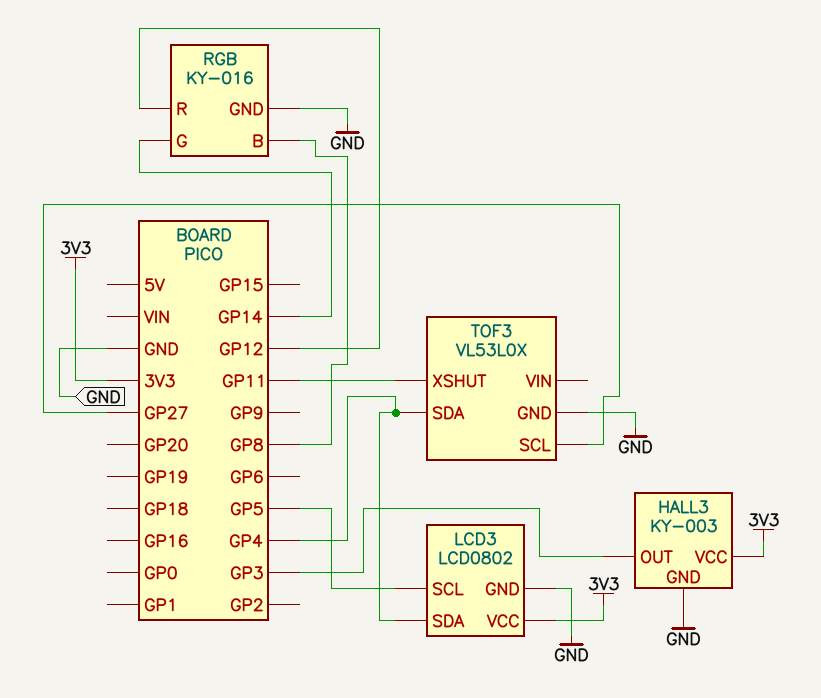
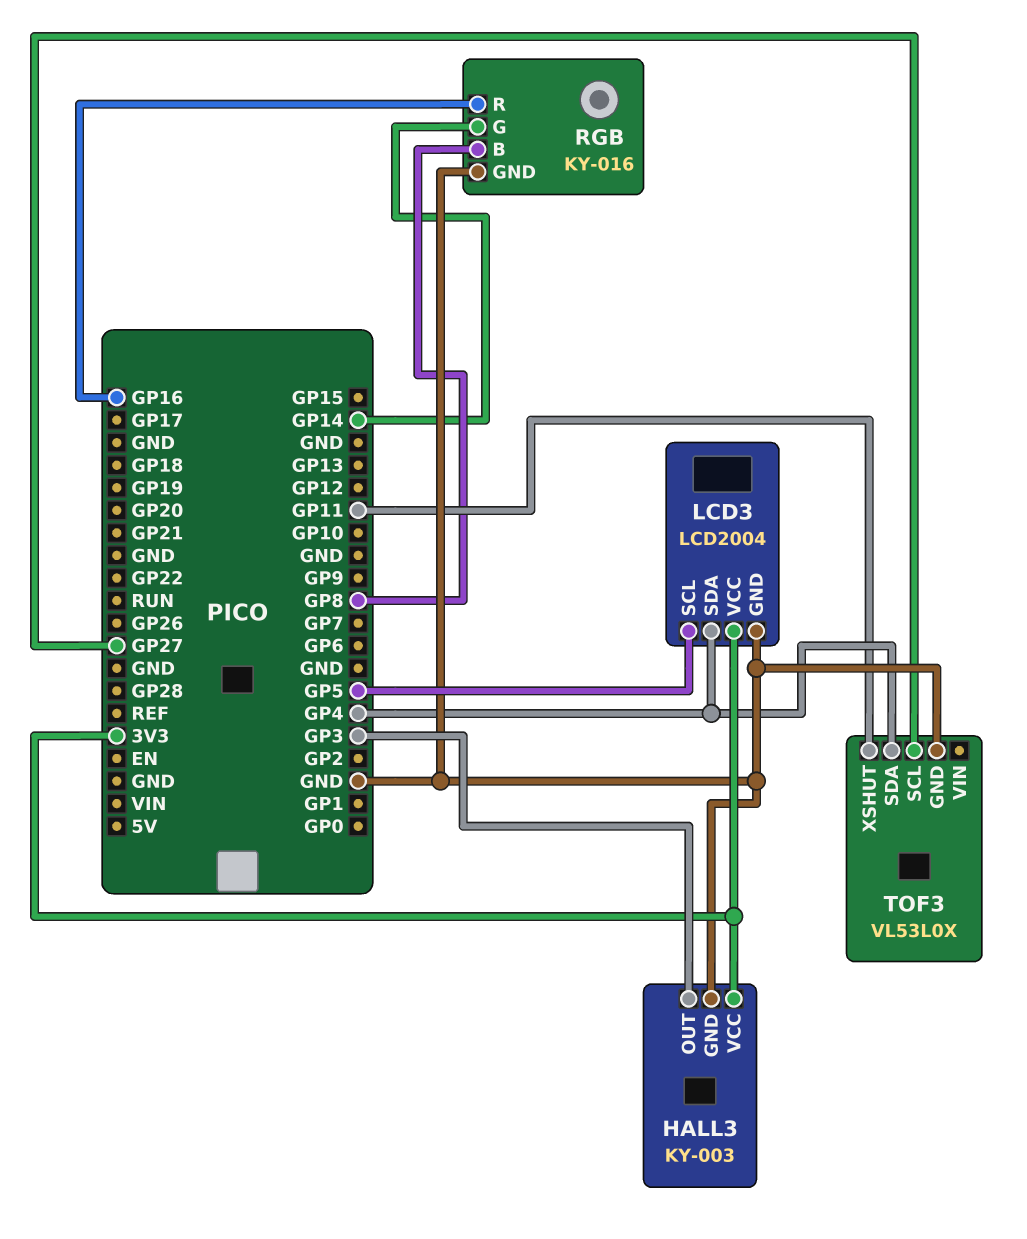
LCD3: LCD0802 -> LCD2004
RGB pin R: GP12 -> GP16

